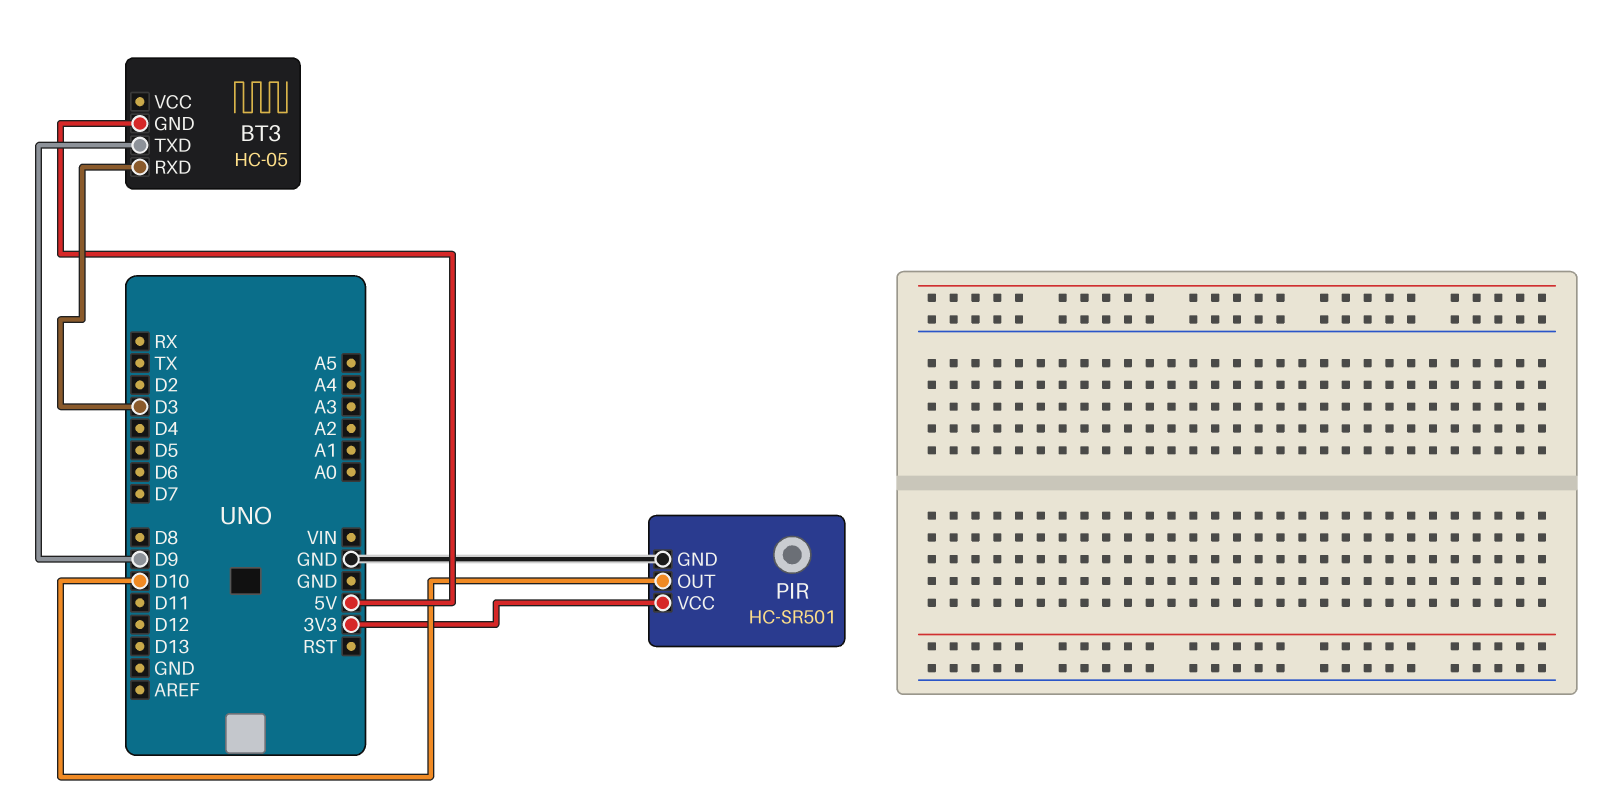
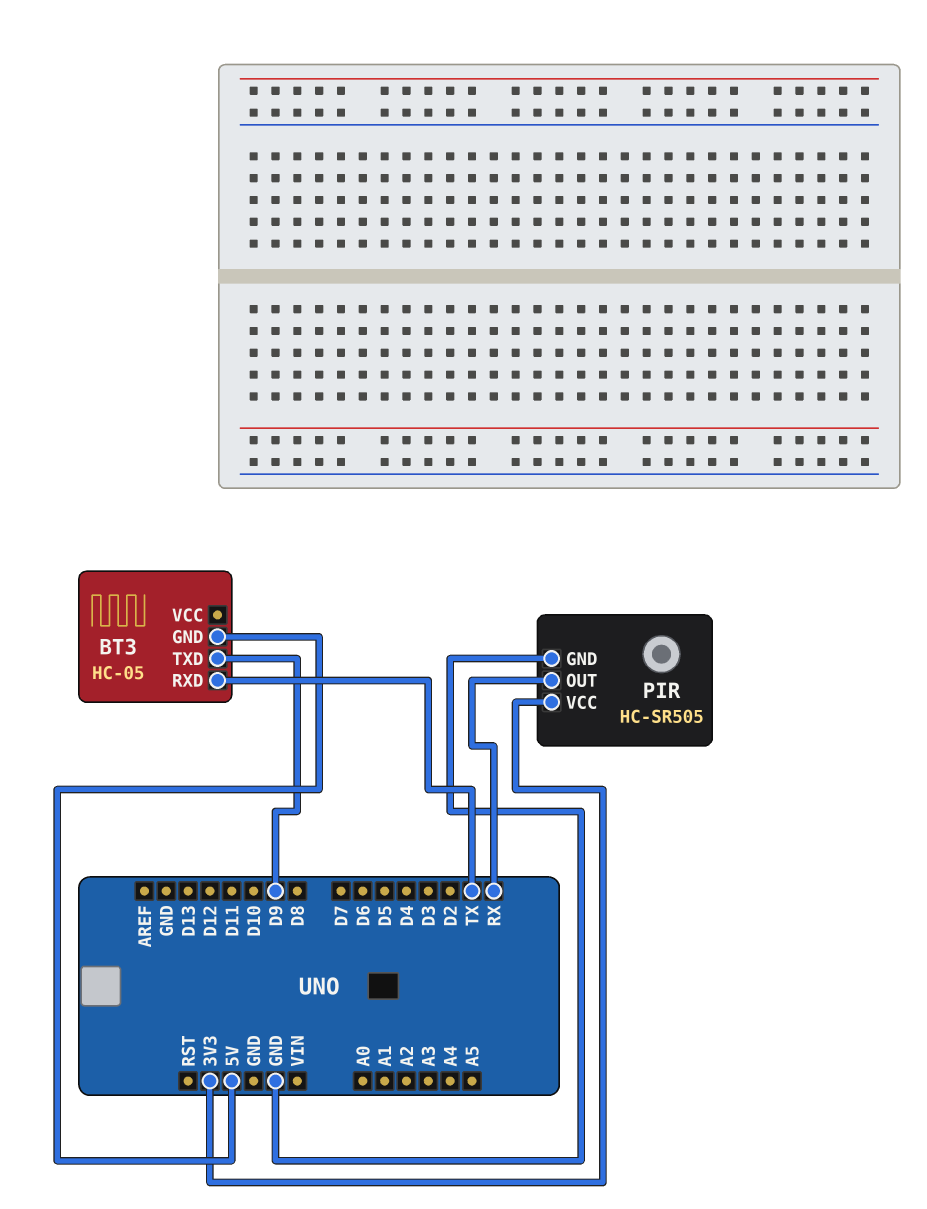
BT3 pin RXD: D3 -> TX
PIR: HC-SR501 -> HC-SR505
PIR pin OUT: D10 -> RX

